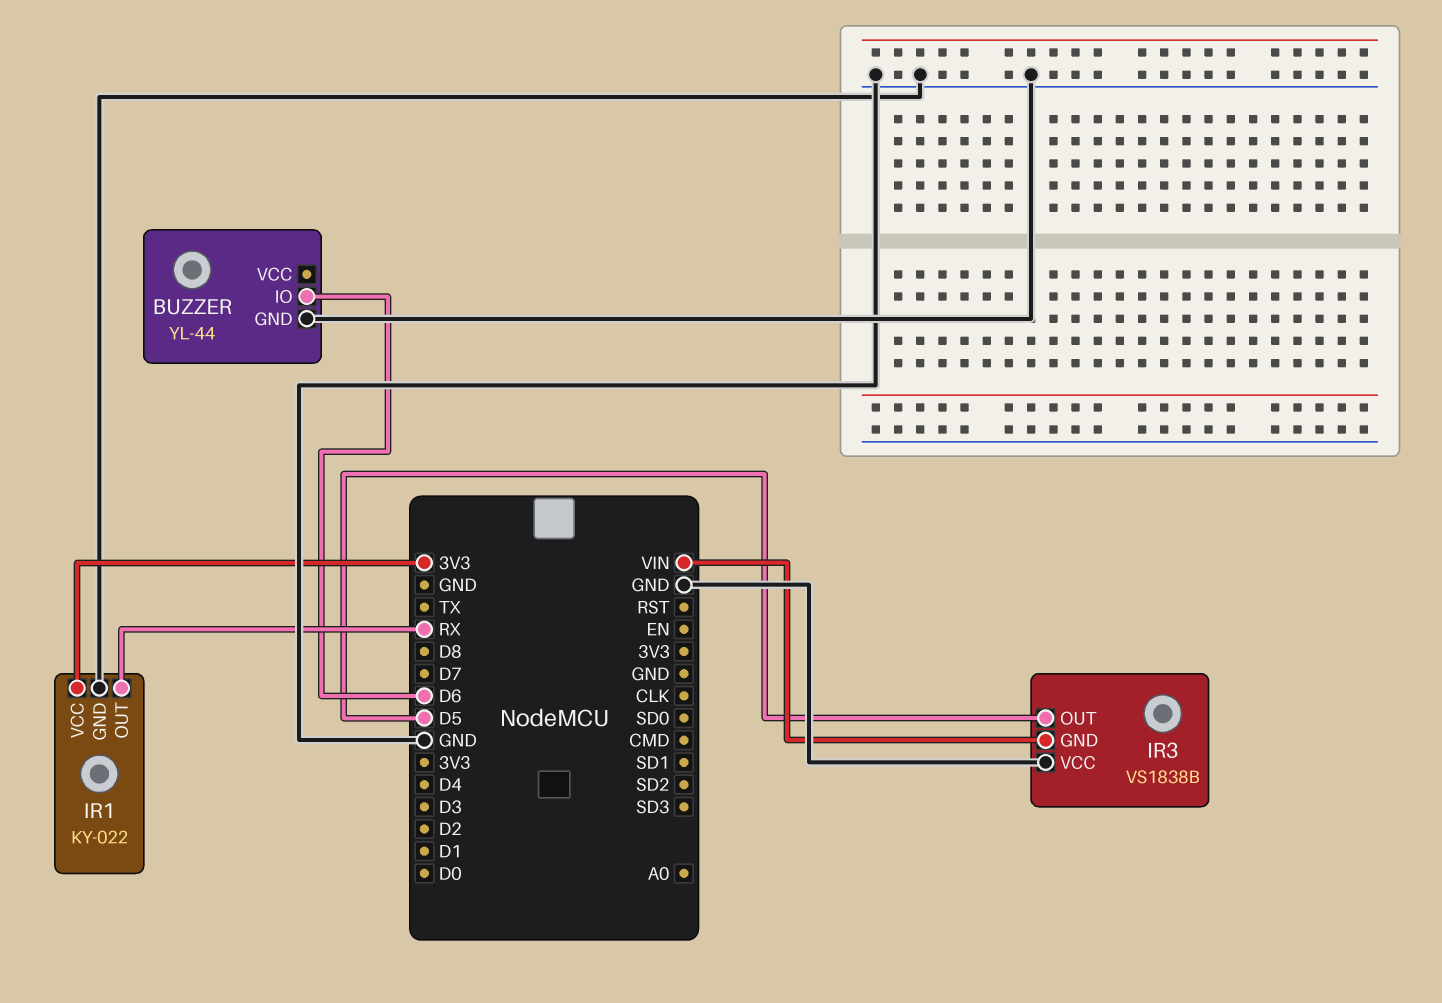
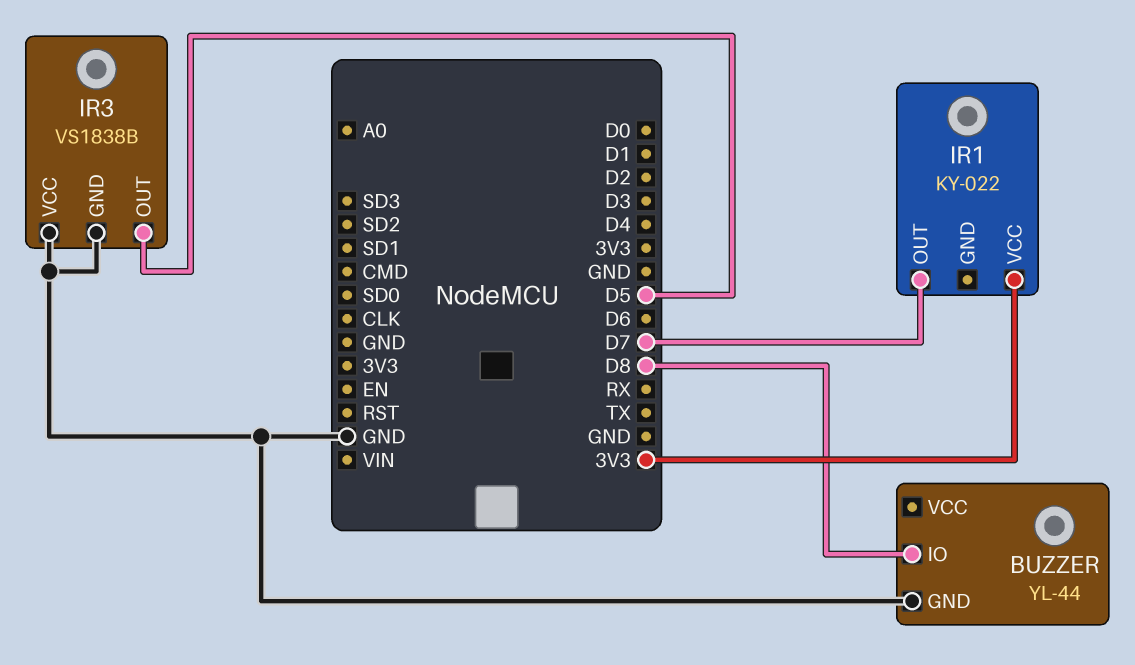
BUZZER pin IO: D6 -> D8
IR1 pin GND: GND -> none
IR1 pin OUT: RX -> D7
IR3 pin GND: VIN -> GND

